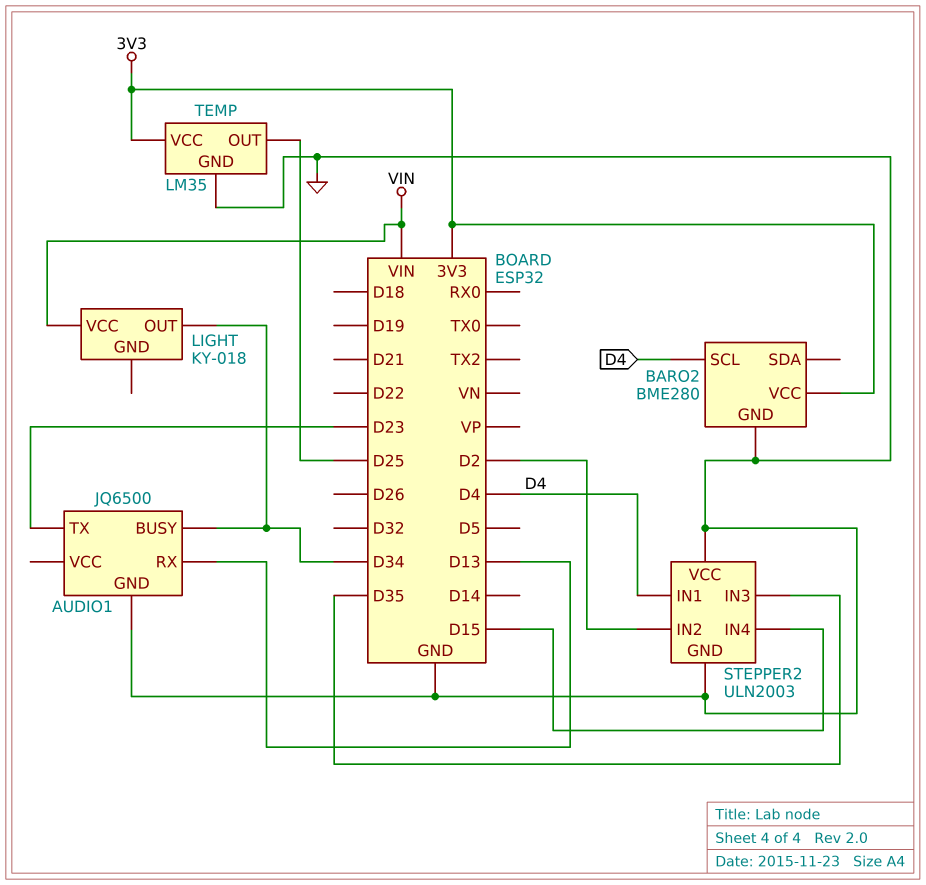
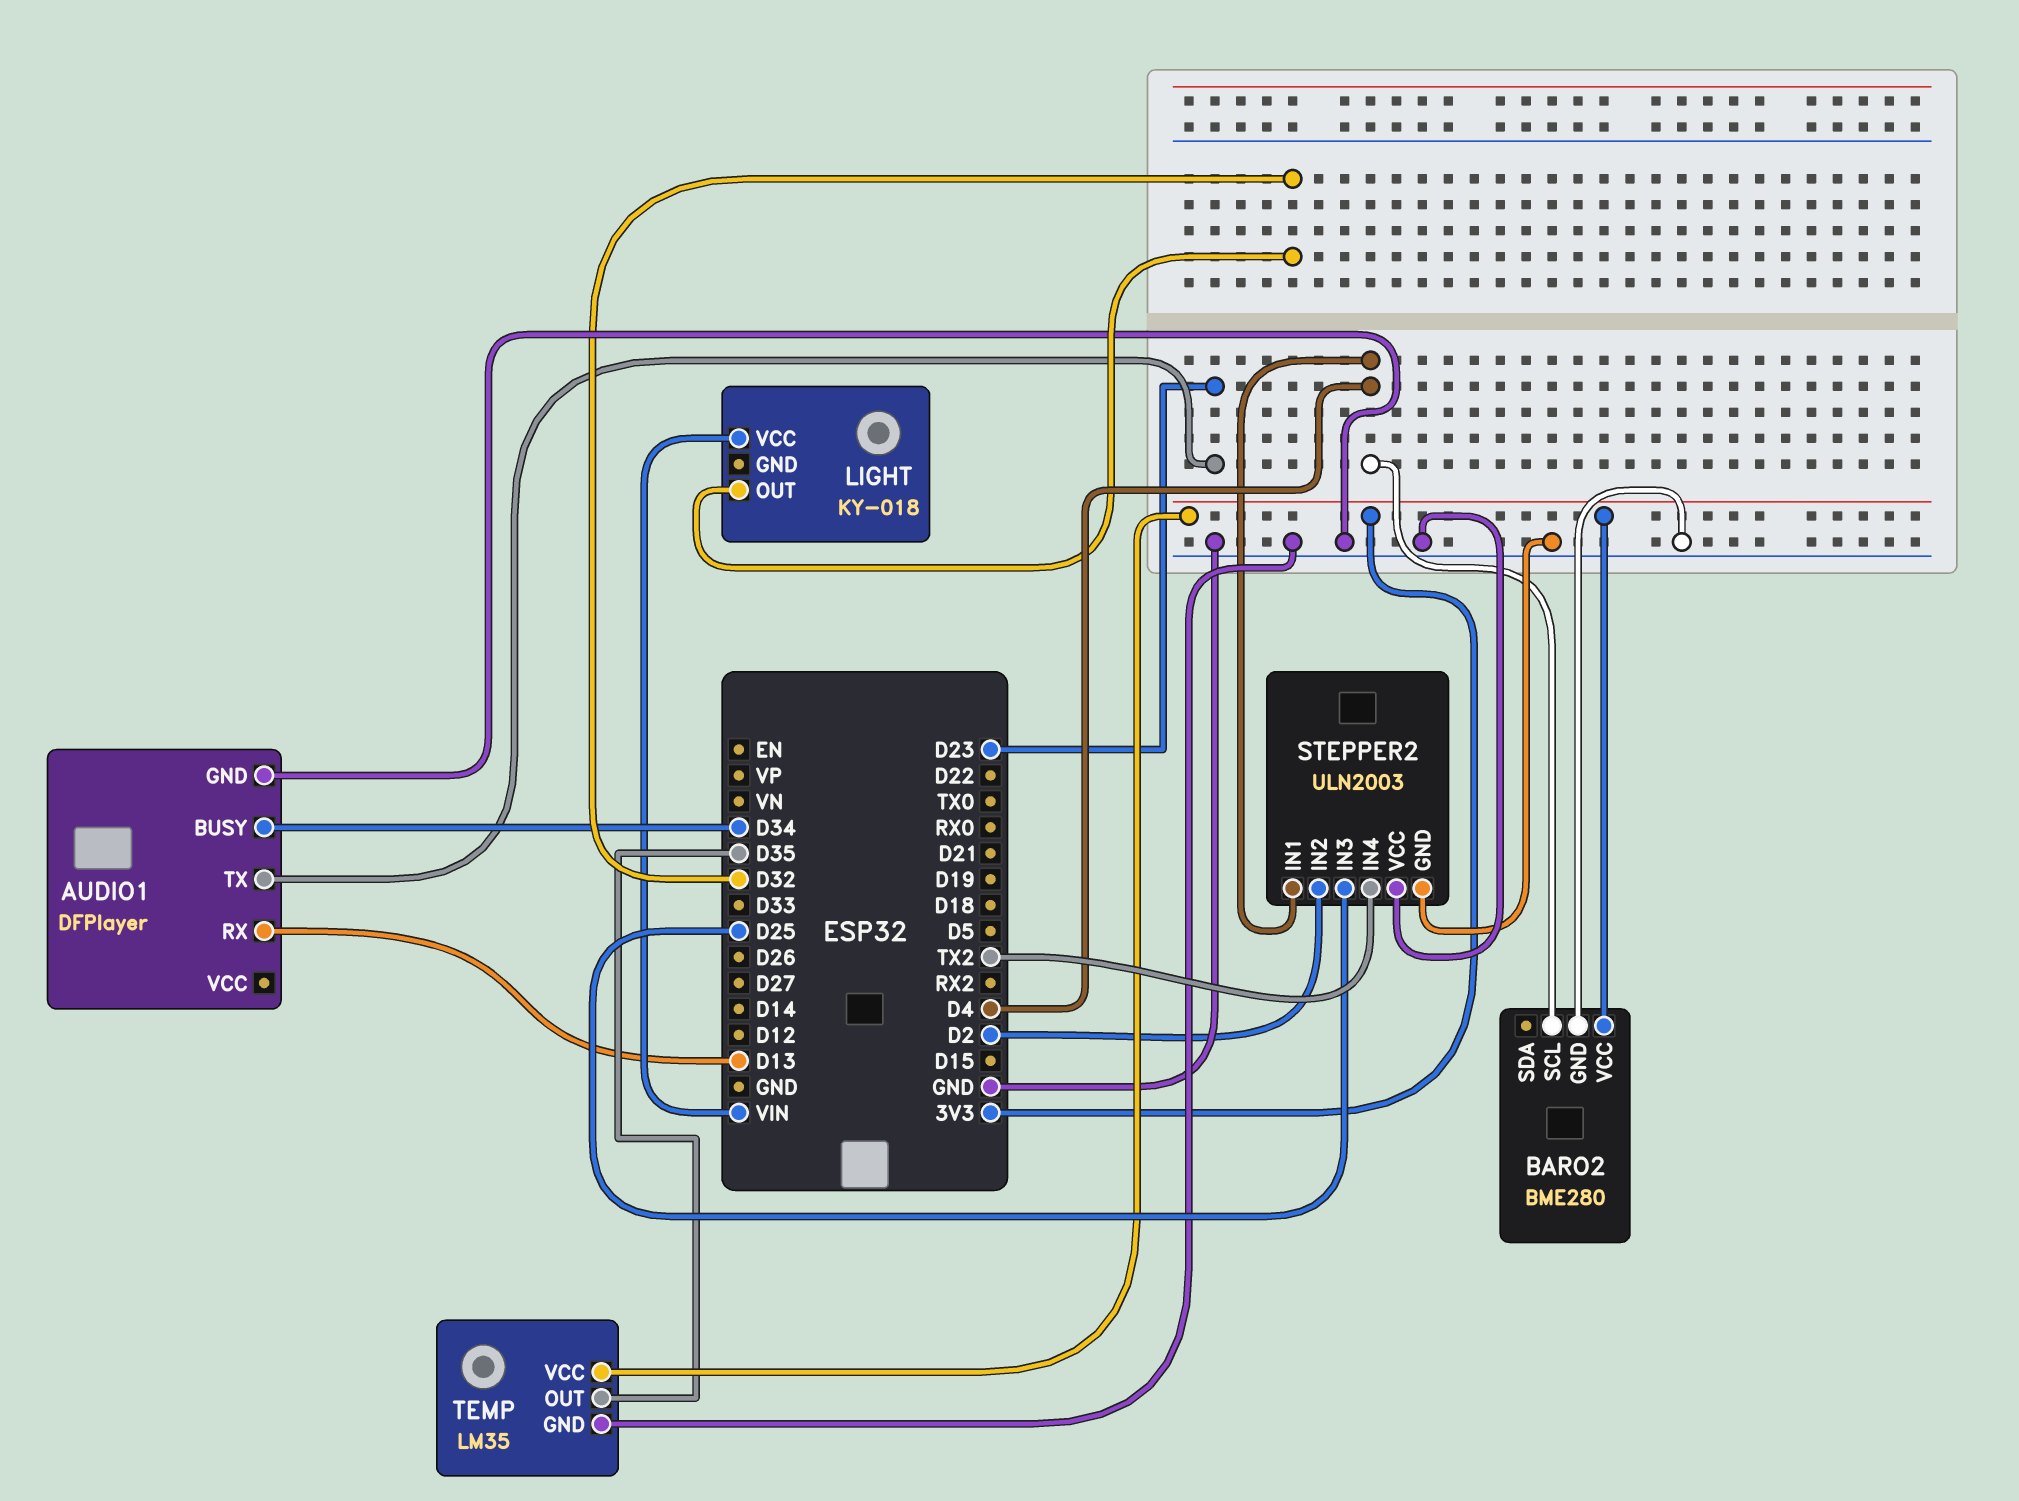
AUDIO1: JQ6500 -> DFPlayer
LIGHT pin OUT: D34 -> D32
STEPPER2 pin IN3: D35 -> D25
STEPPER2 pin IN4: D15 -> TX2
TEMP pin OUT: D25 -> D35

